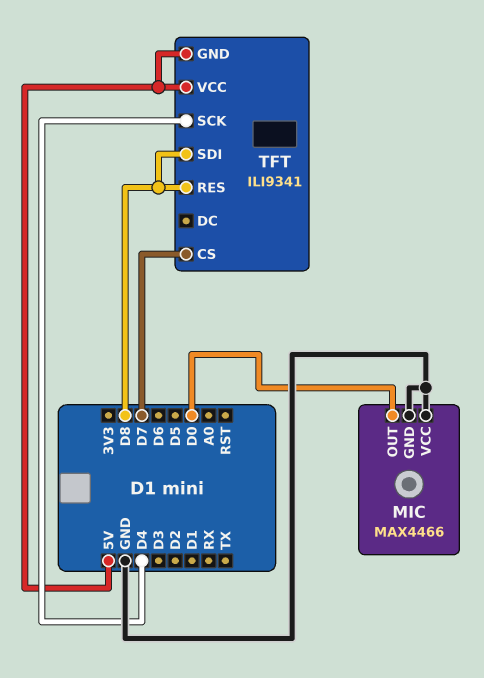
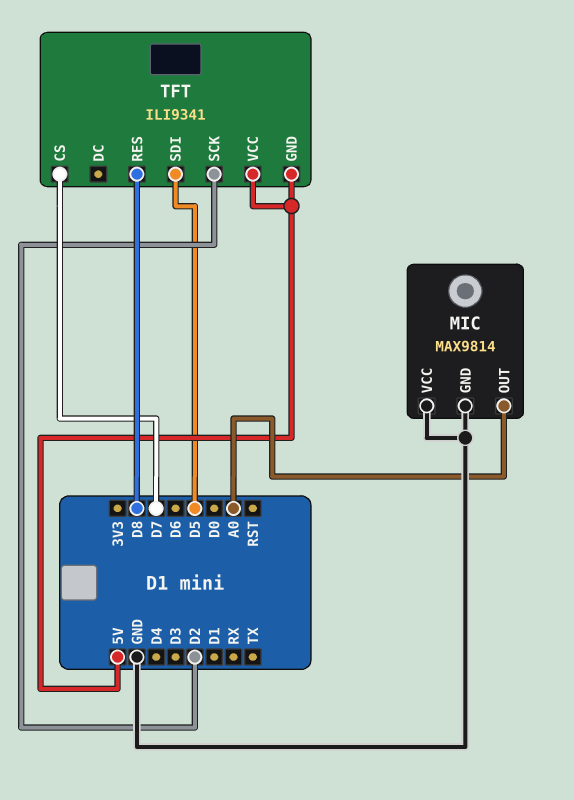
MIC: MAX4466 -> MAX9814
MIC pin OUT: D0 -> A0
TFT pin SCK: D4 -> D2
TFT pin SDI: D8 -> D5

